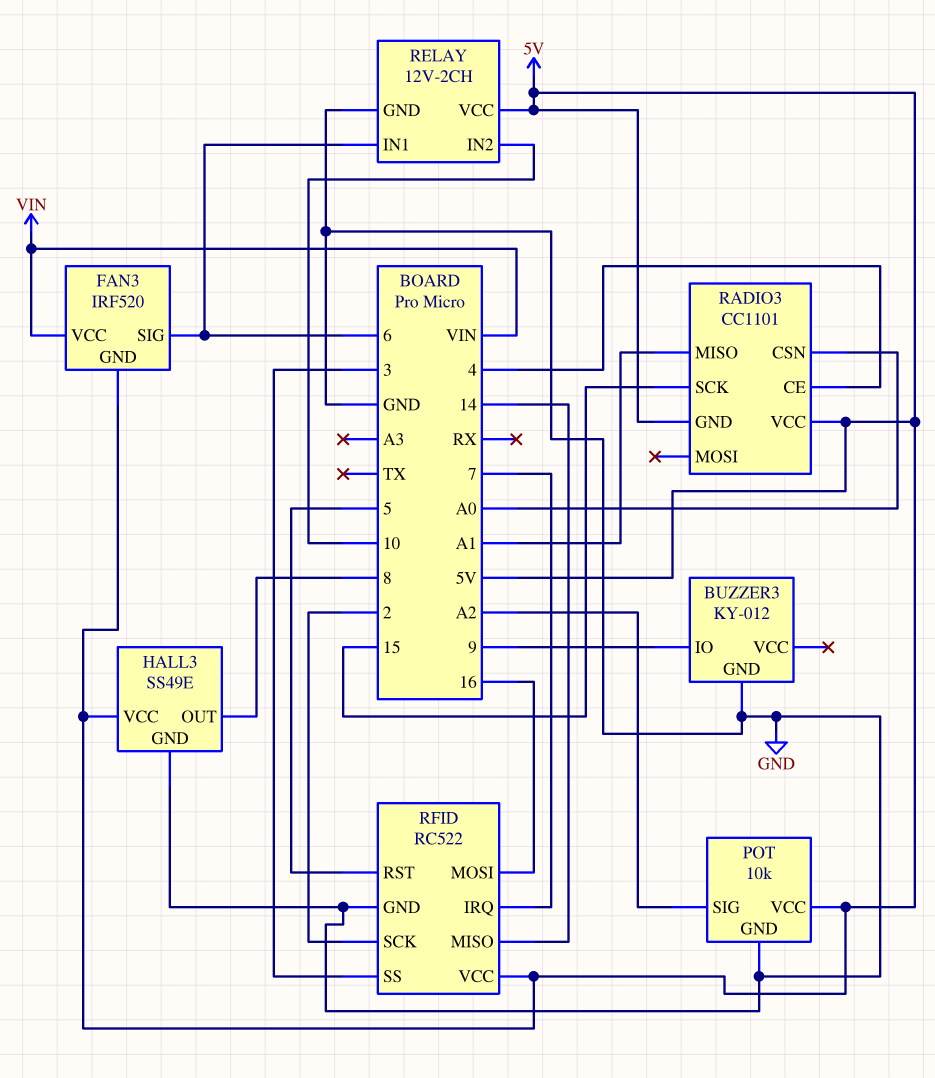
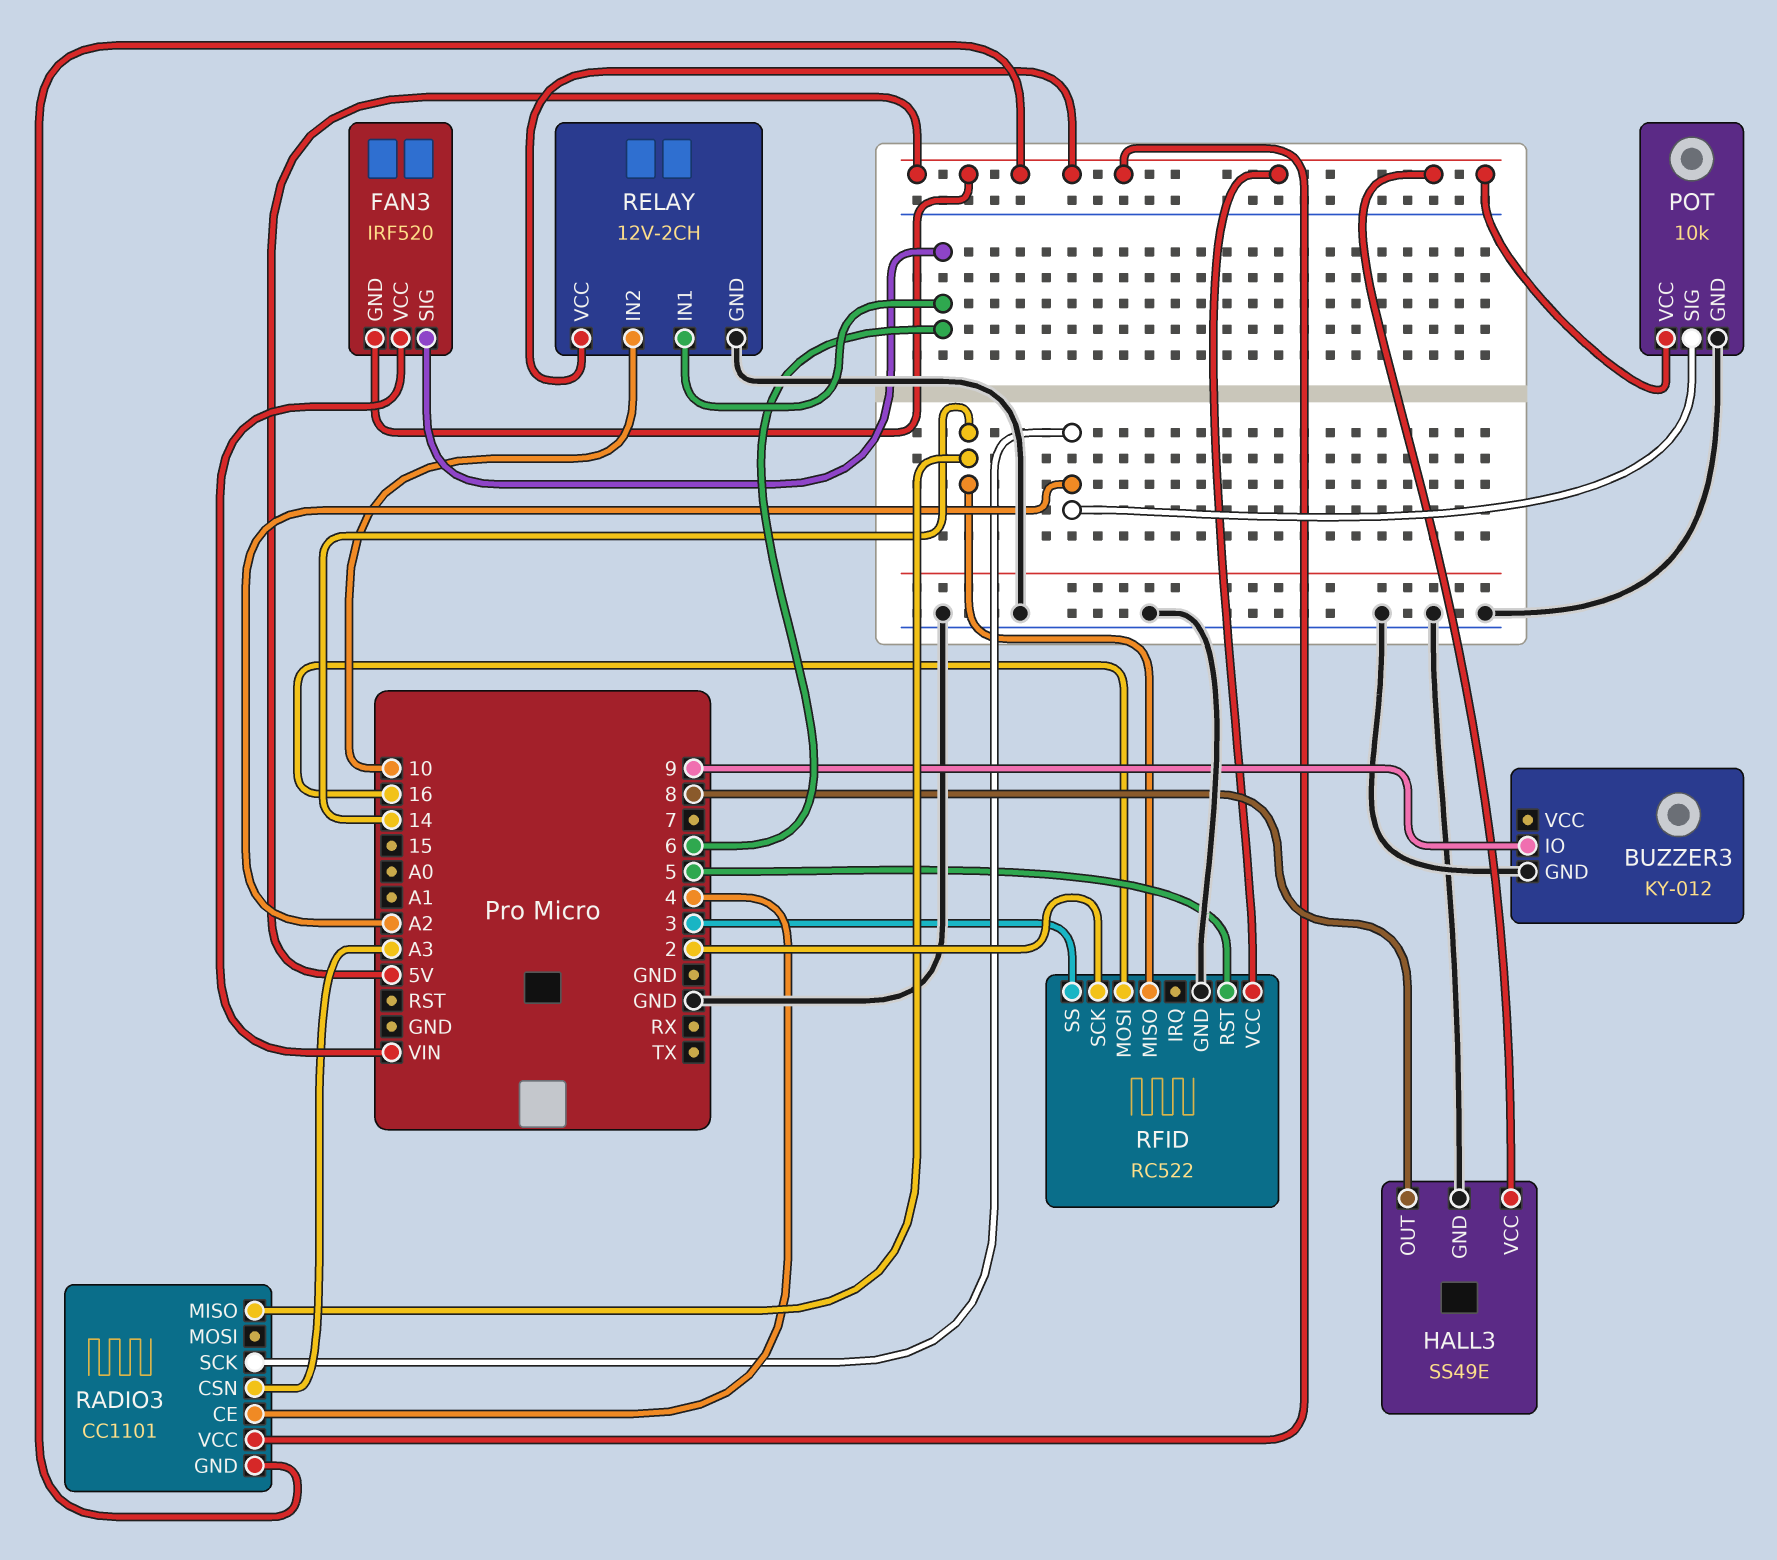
RADIO3 pin CSN: A0 -> A3
RADIO3 pin MISO: A1 -> 14
RADIO3 pin SCK: 15 -> A2
RFID pin IRQ: 7 -> none

